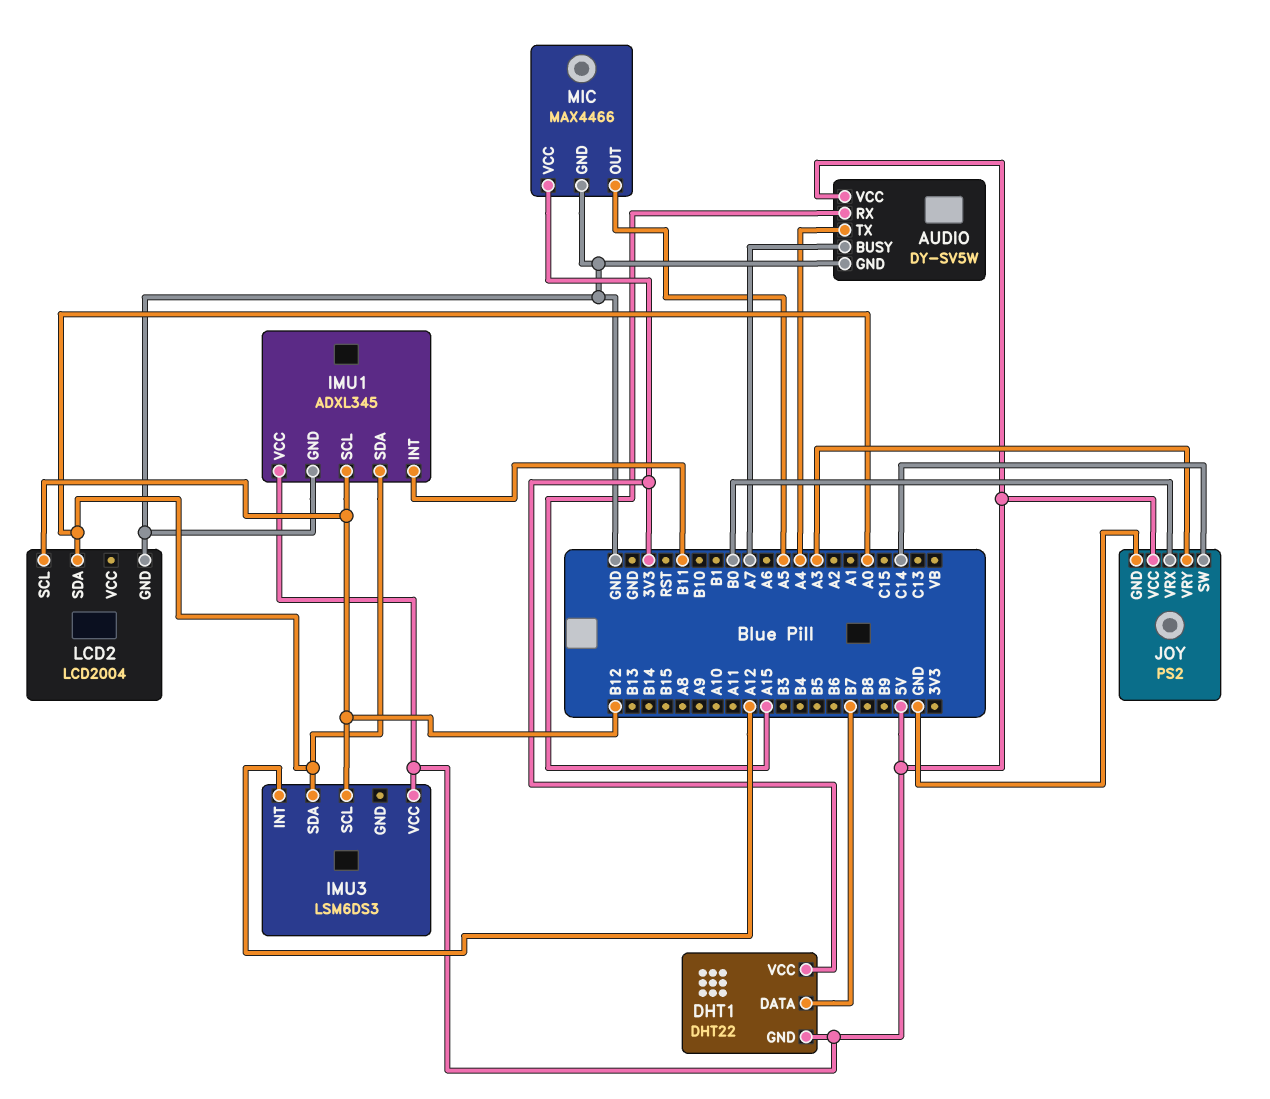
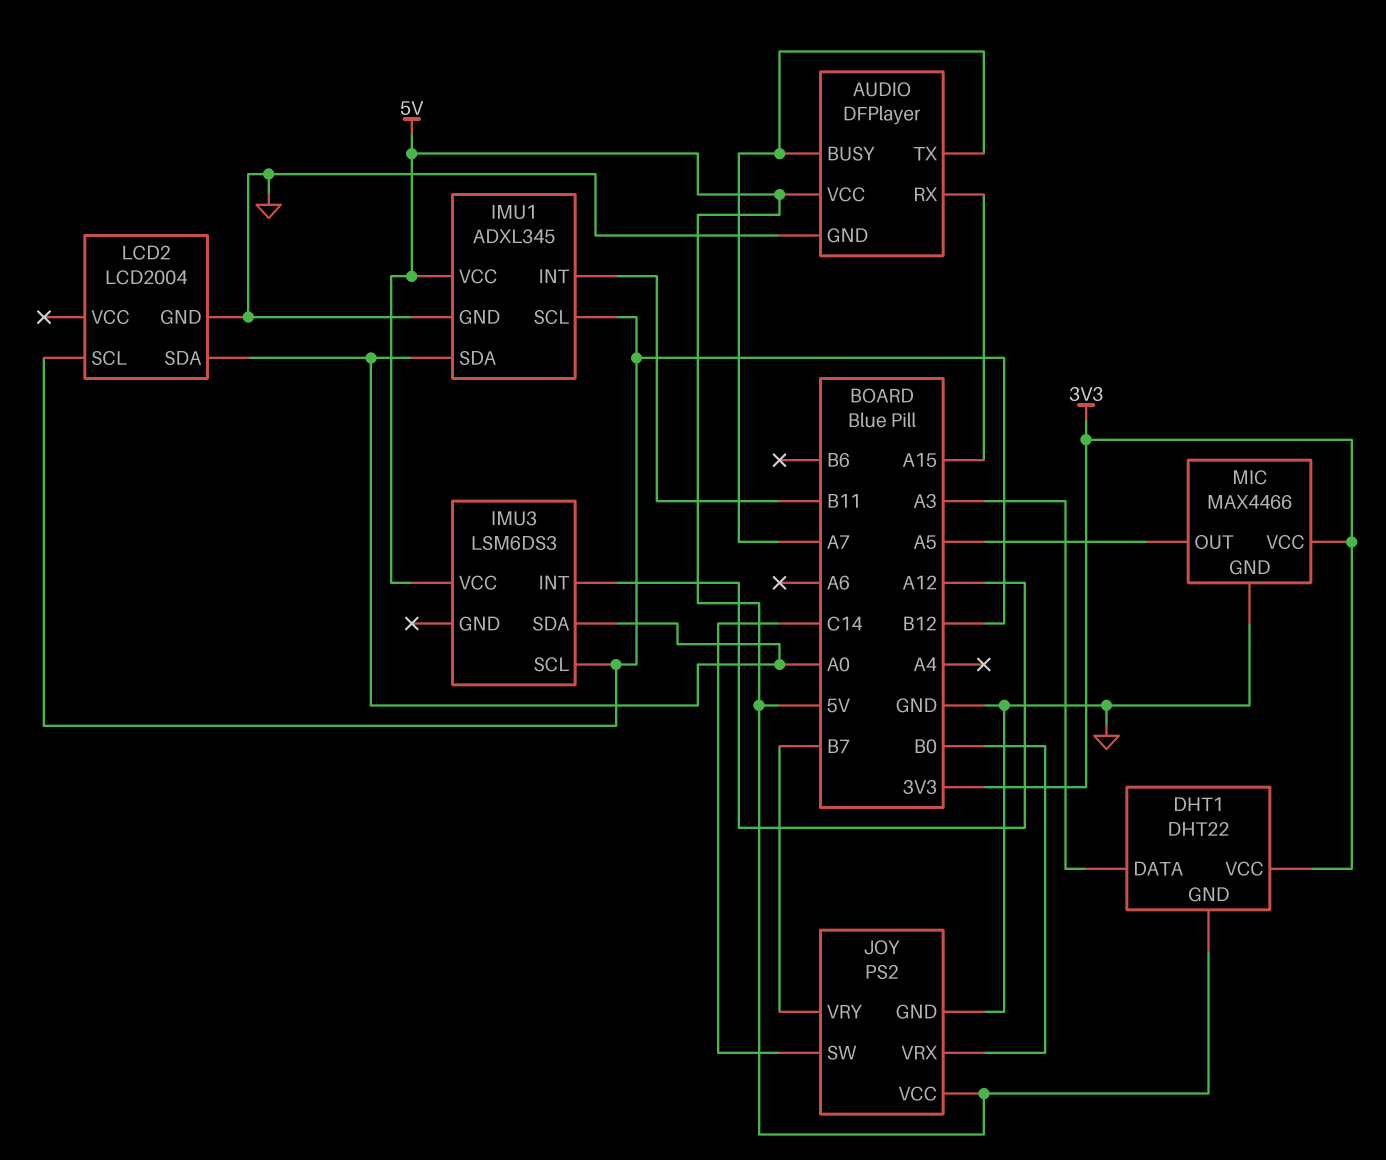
AUDIO: DY-SV5W -> DFPlayer
AUDIO pin TX: A4 -> A7
DHT1 pin DATA: B7 -> A3
JOY pin VRY: A3 -> B7

